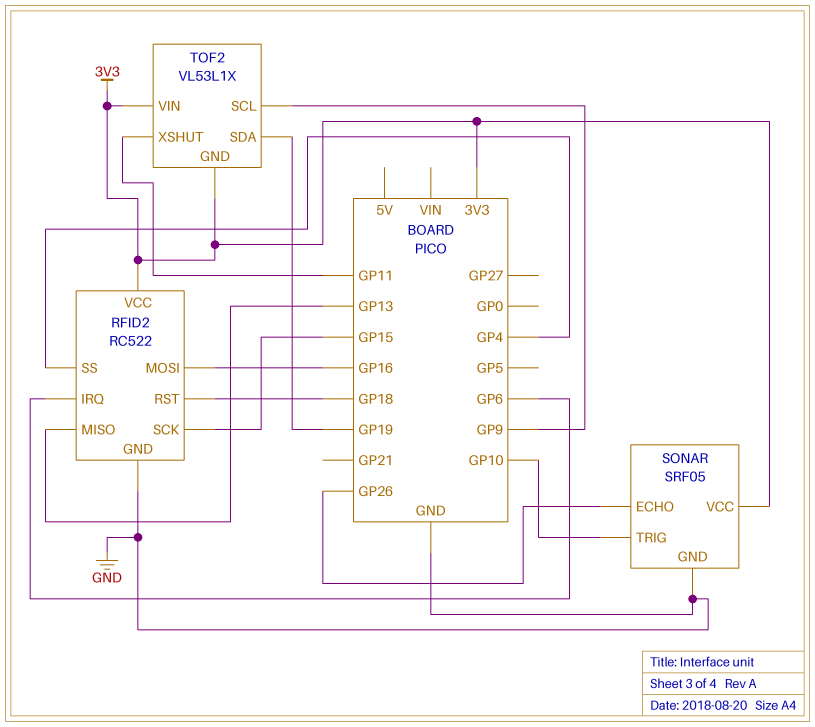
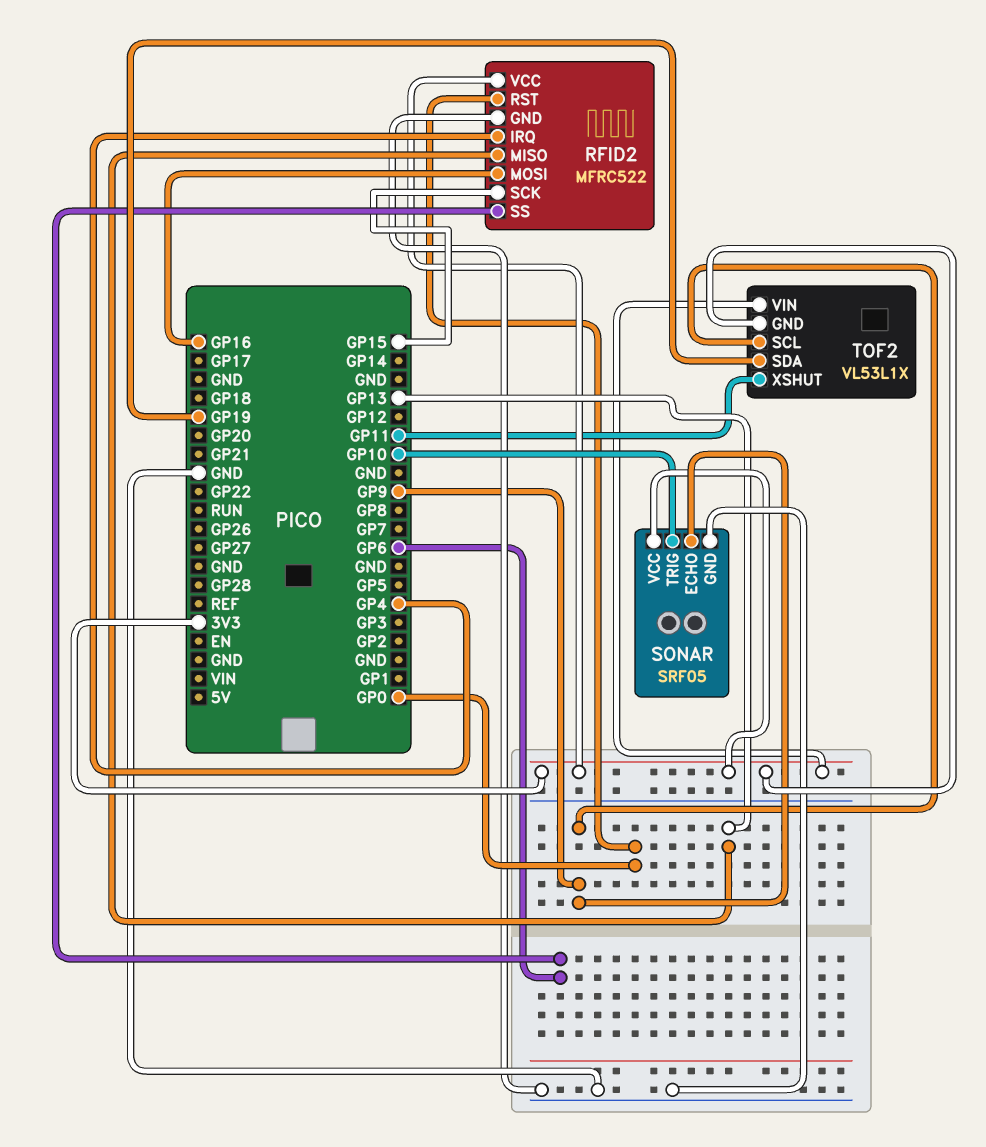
RFID2: RC522 -> MFRC522
RFID2 pin IRQ: GP6 -> GP4
RFID2 pin RST: GP18 -> GP0
RFID2 pin SS: GP4 -> GP6
SONAR pin ECHO: GP26 -> GP9

